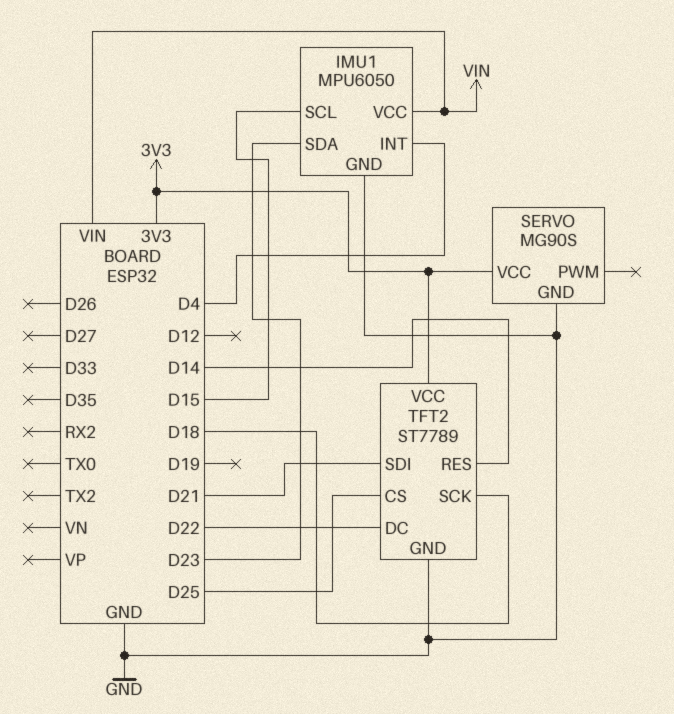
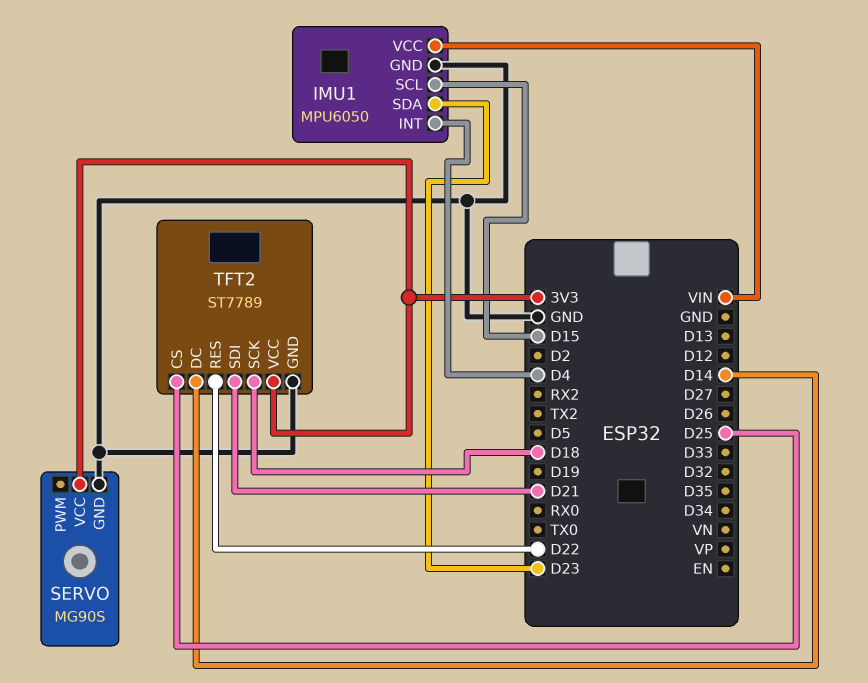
TFT2 pin DC: D22 -> D14
TFT2 pin RES: D14 -> D22

